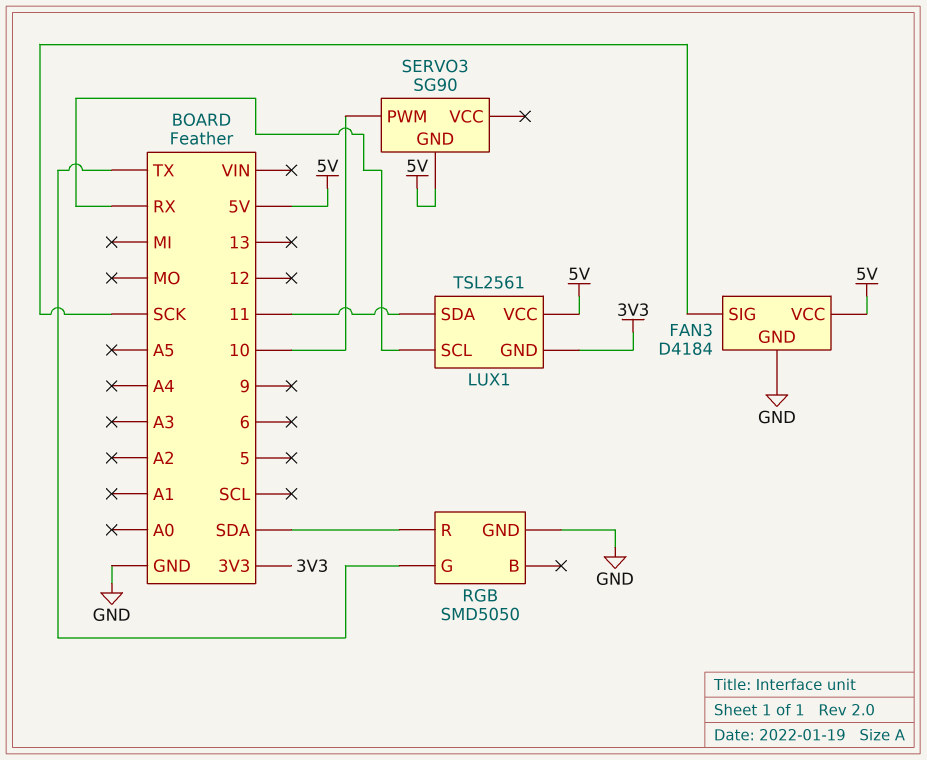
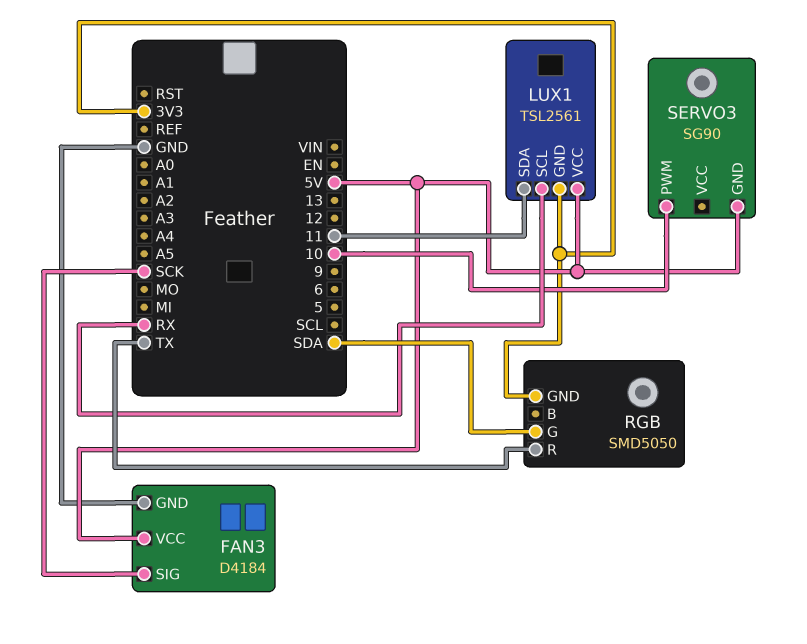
RGB pin G: TX -> SDA
RGB pin GND: GND -> 3V3
RGB pin R: SDA -> TX

